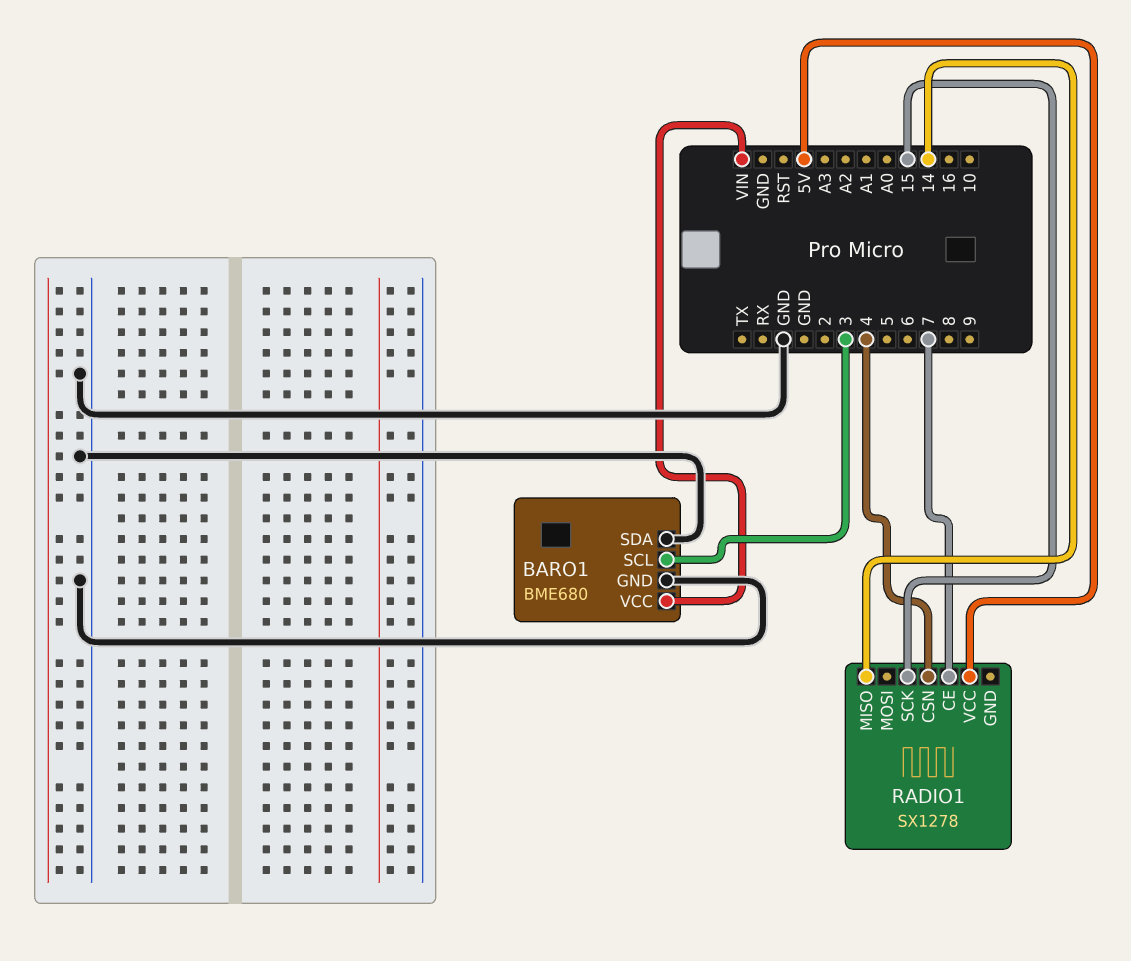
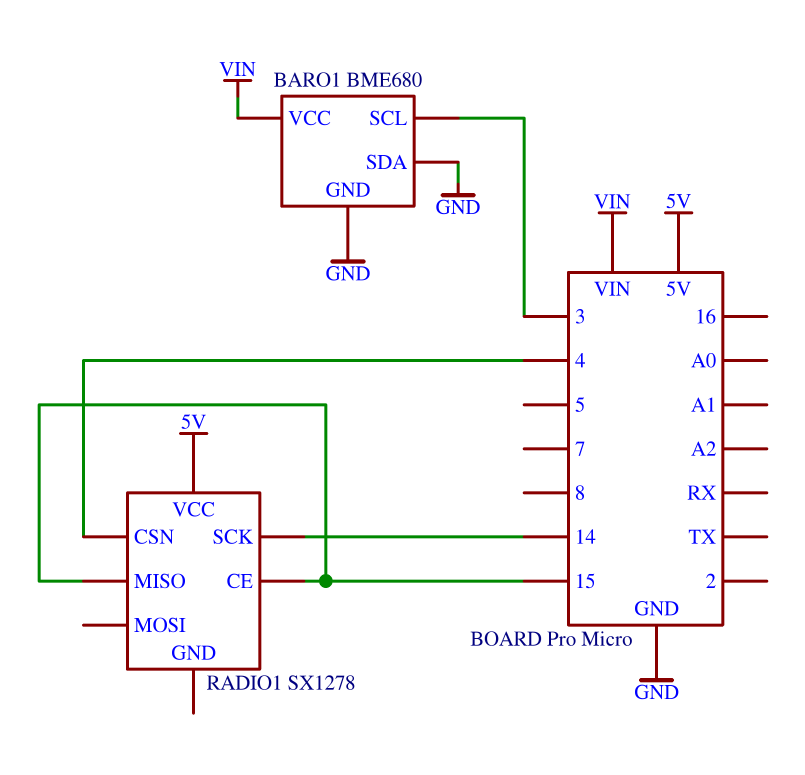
RADIO1 pin CE: 7 -> 15
RADIO1 pin MISO: 14 -> 15
RADIO1 pin SCK: 15 -> 14

